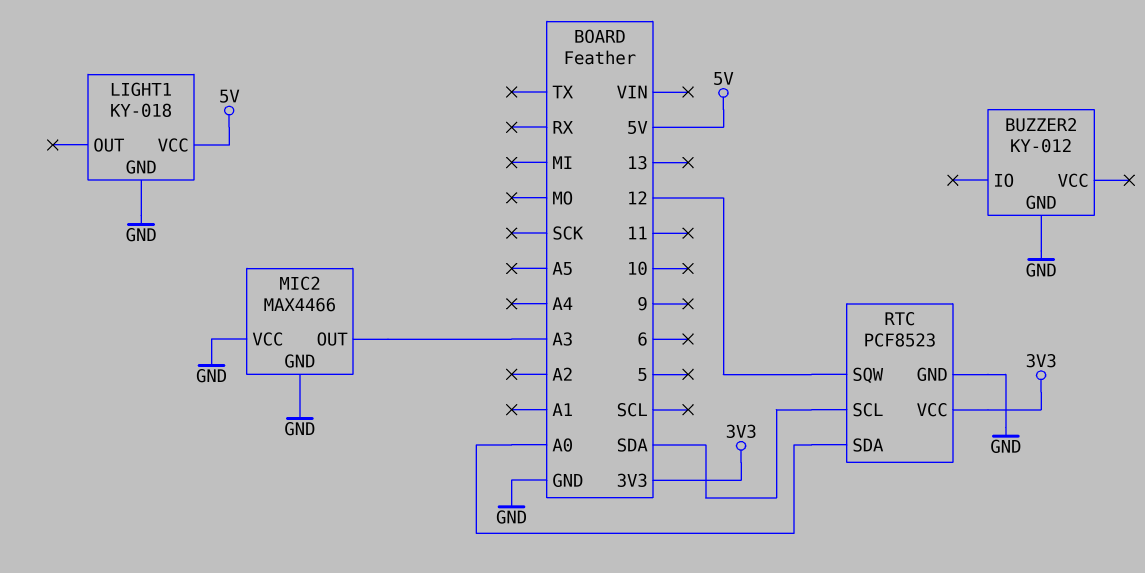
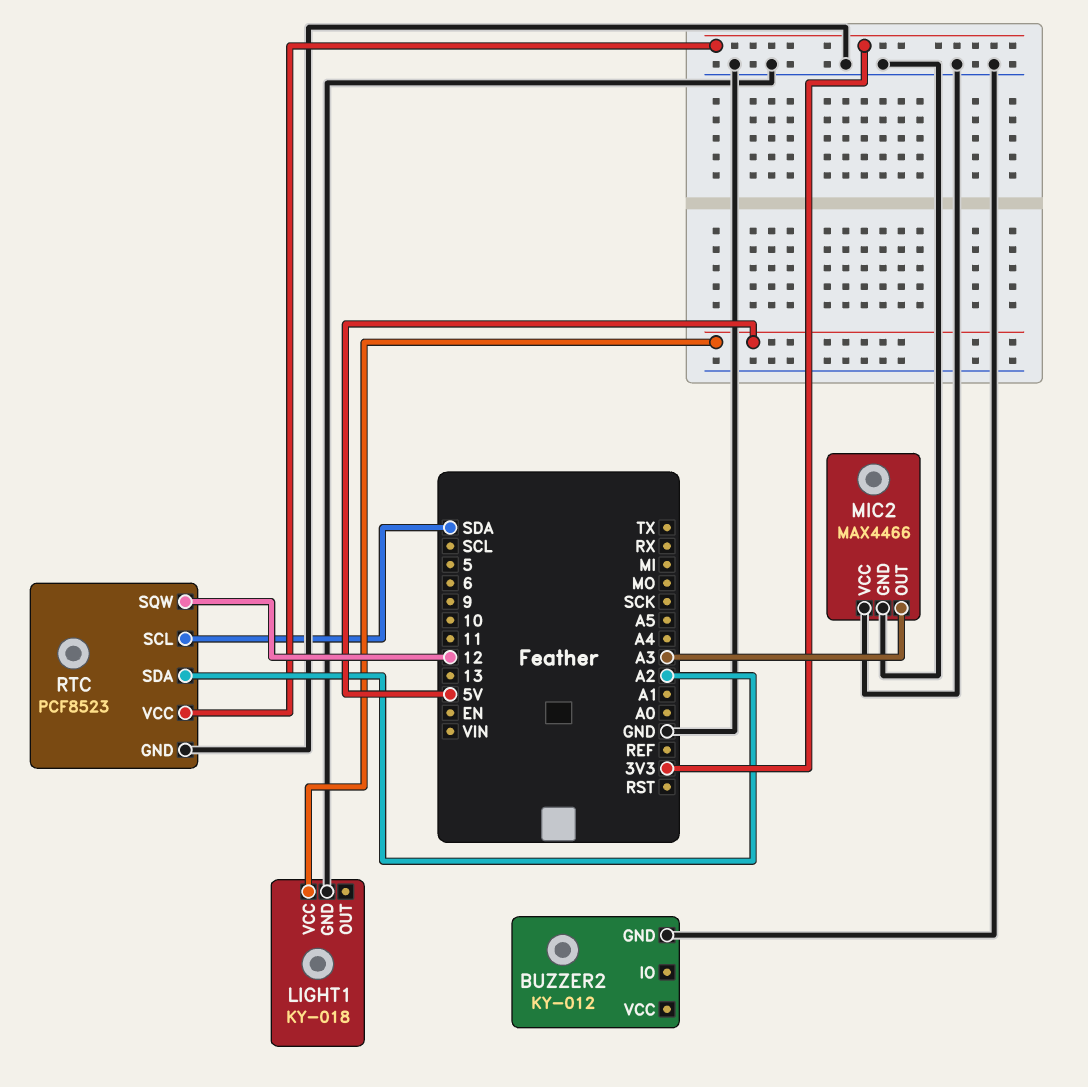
RTC pin SDA: A0 -> A2

